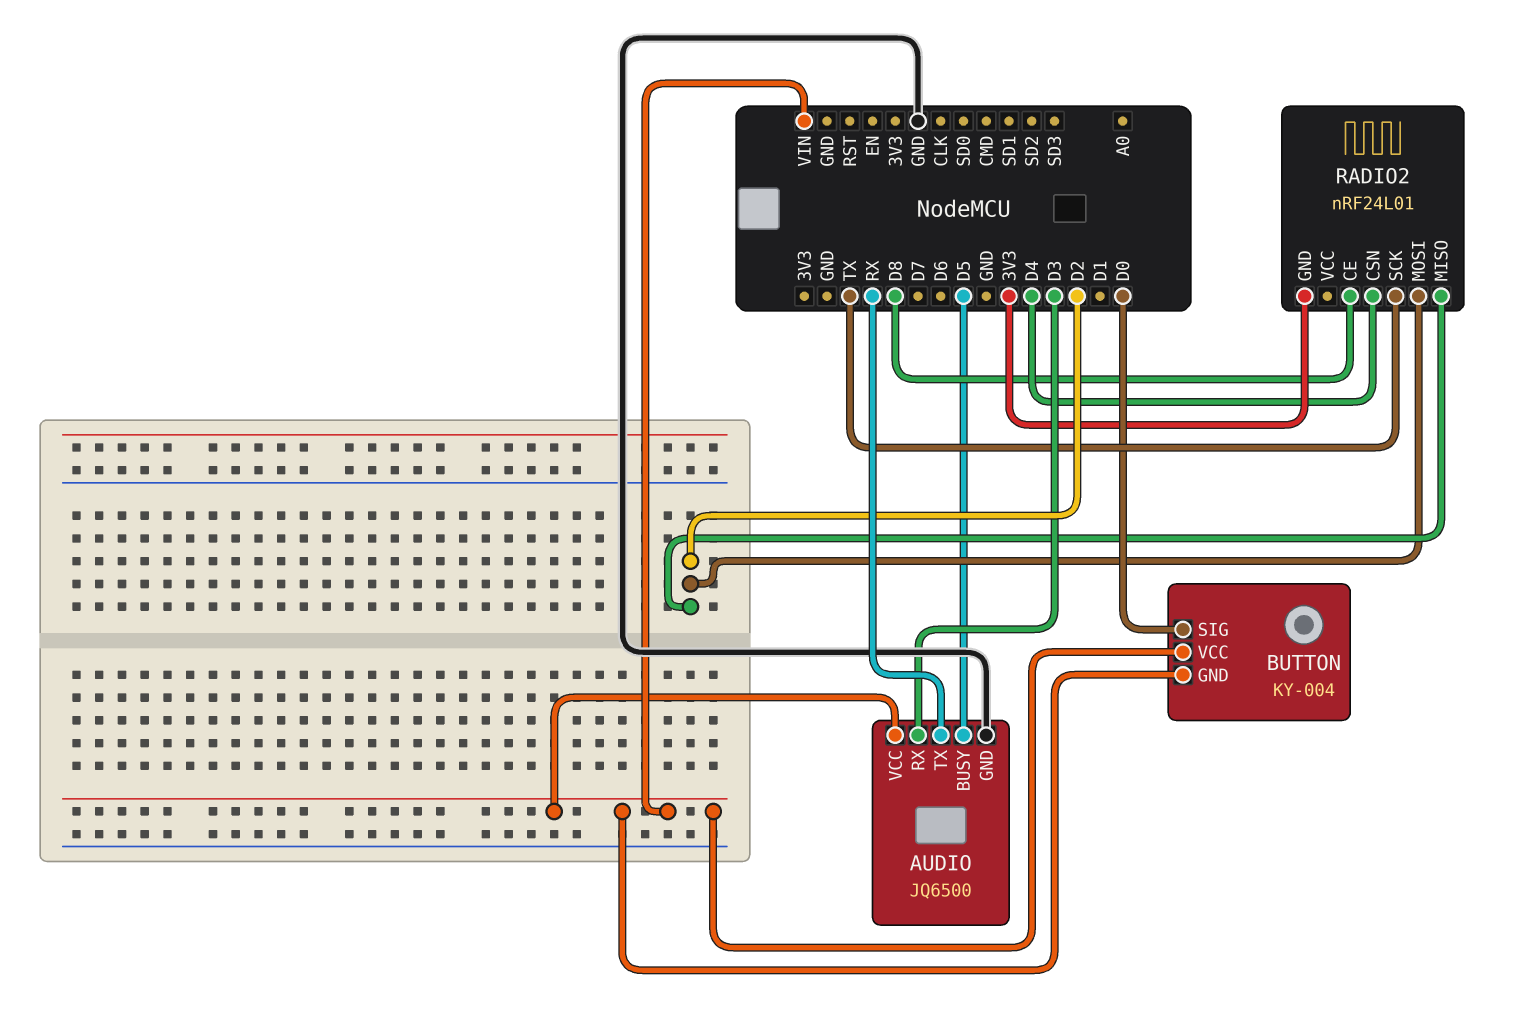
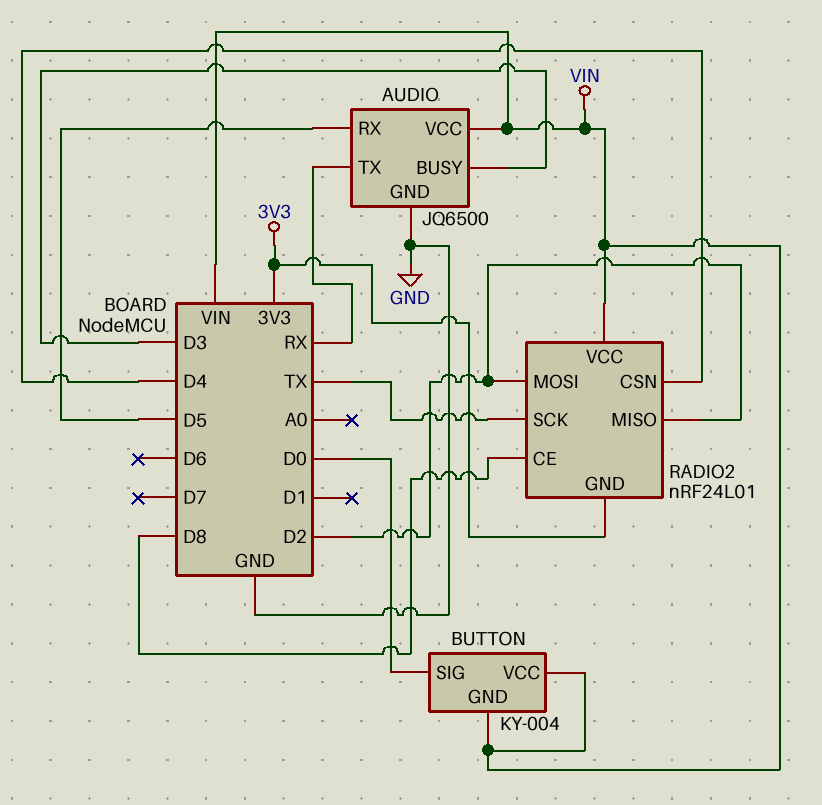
AUDIO pin BUSY: D5 -> D3
AUDIO pin RX: D3 -> D5
RADIO2 pin VCC: none -> VIN

